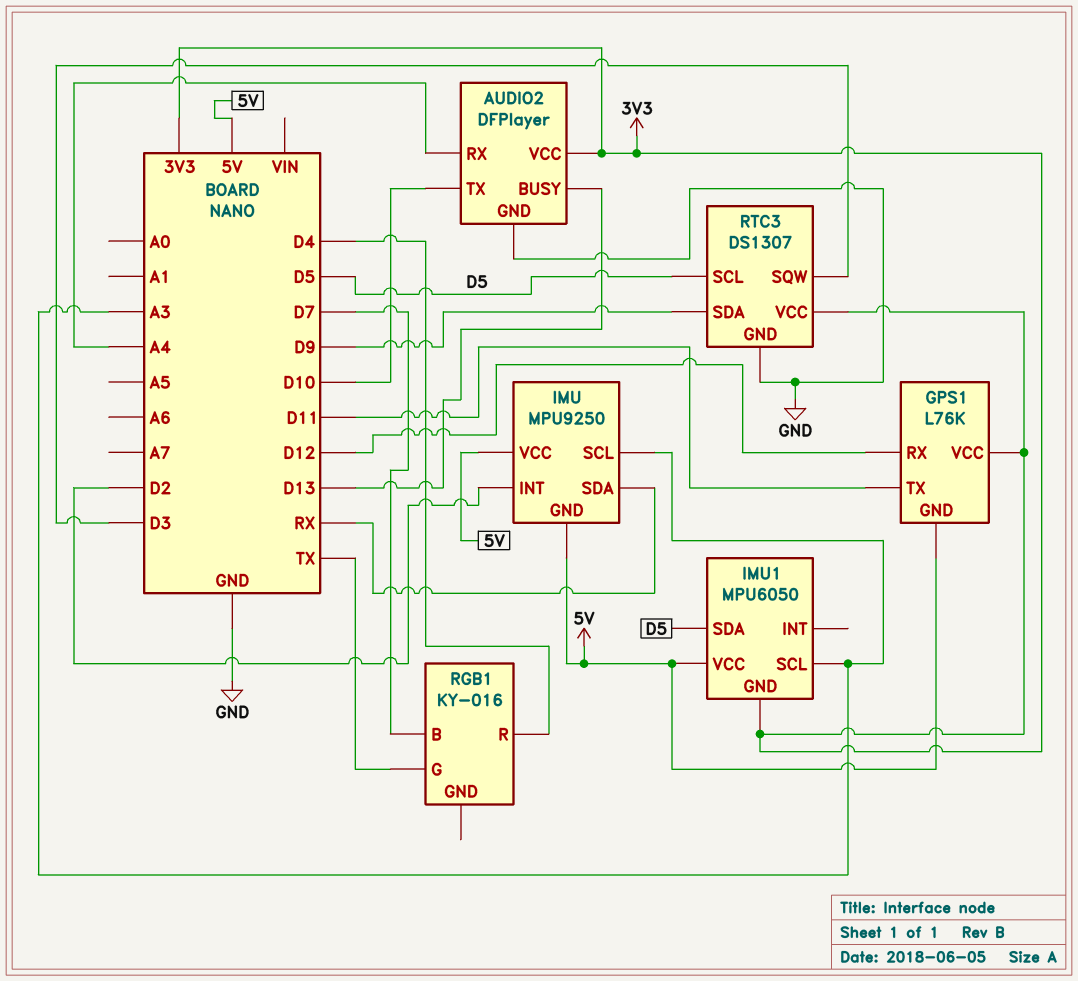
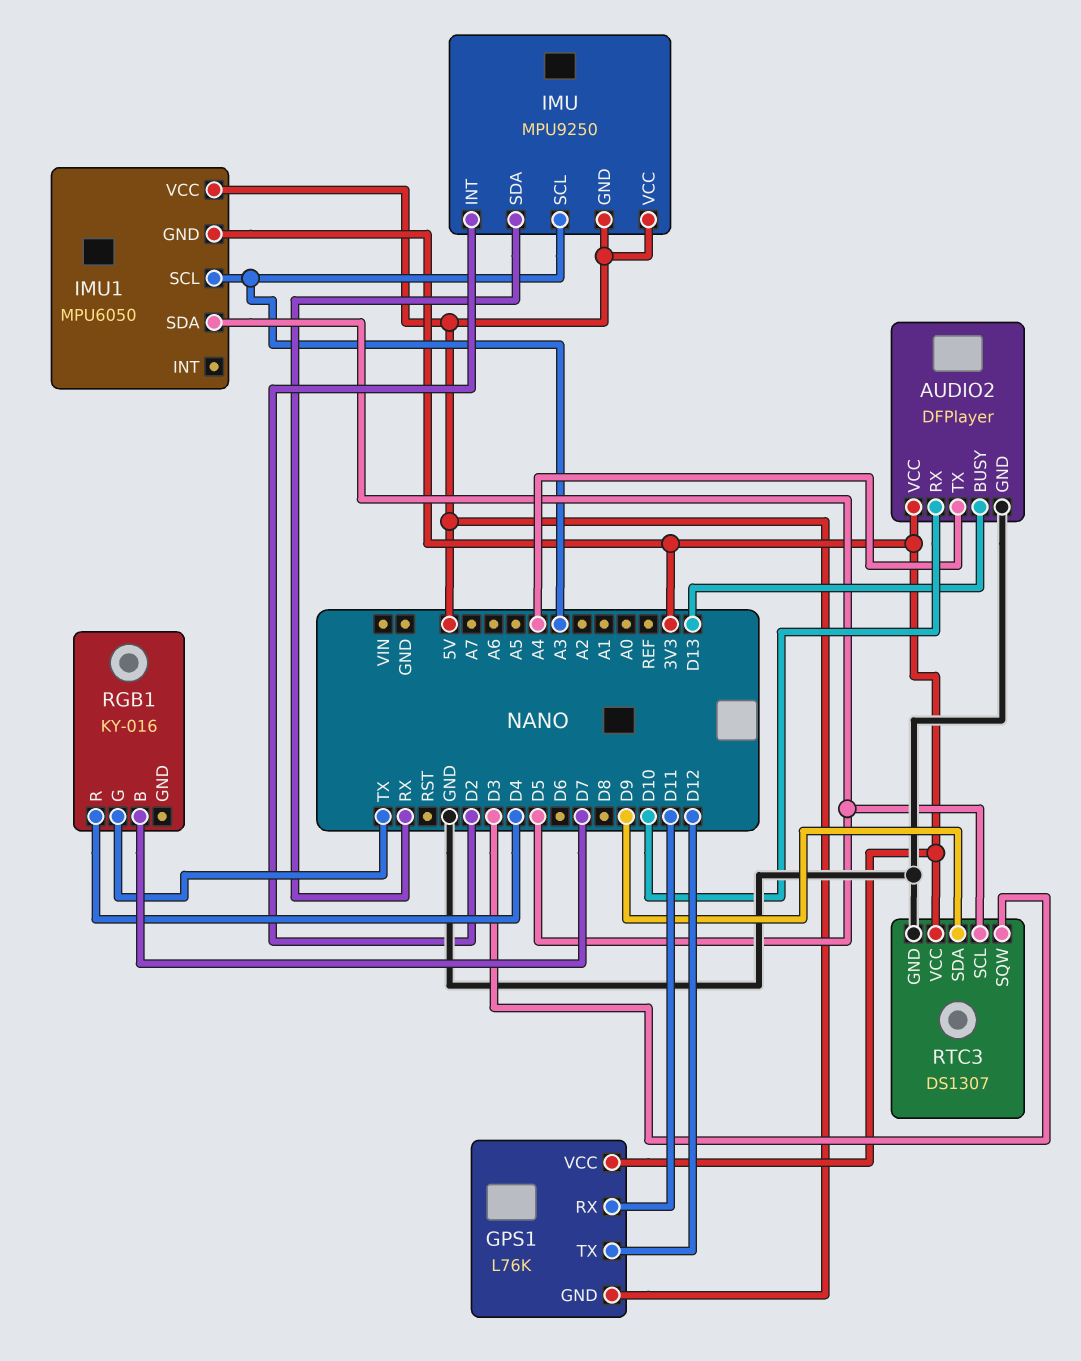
AUDIO2 pin RX: A4 -> D10
AUDIO2 pin TX: D10 -> A4
GPS1 pin RX: D12 -> D11
GPS1 pin TX: D11 -> D12

